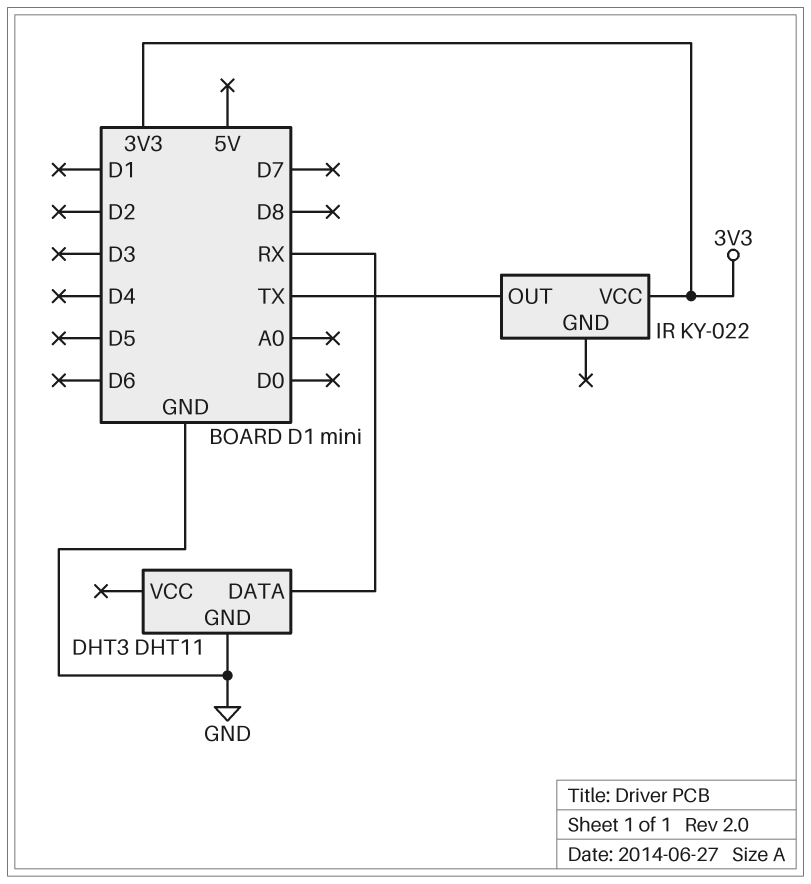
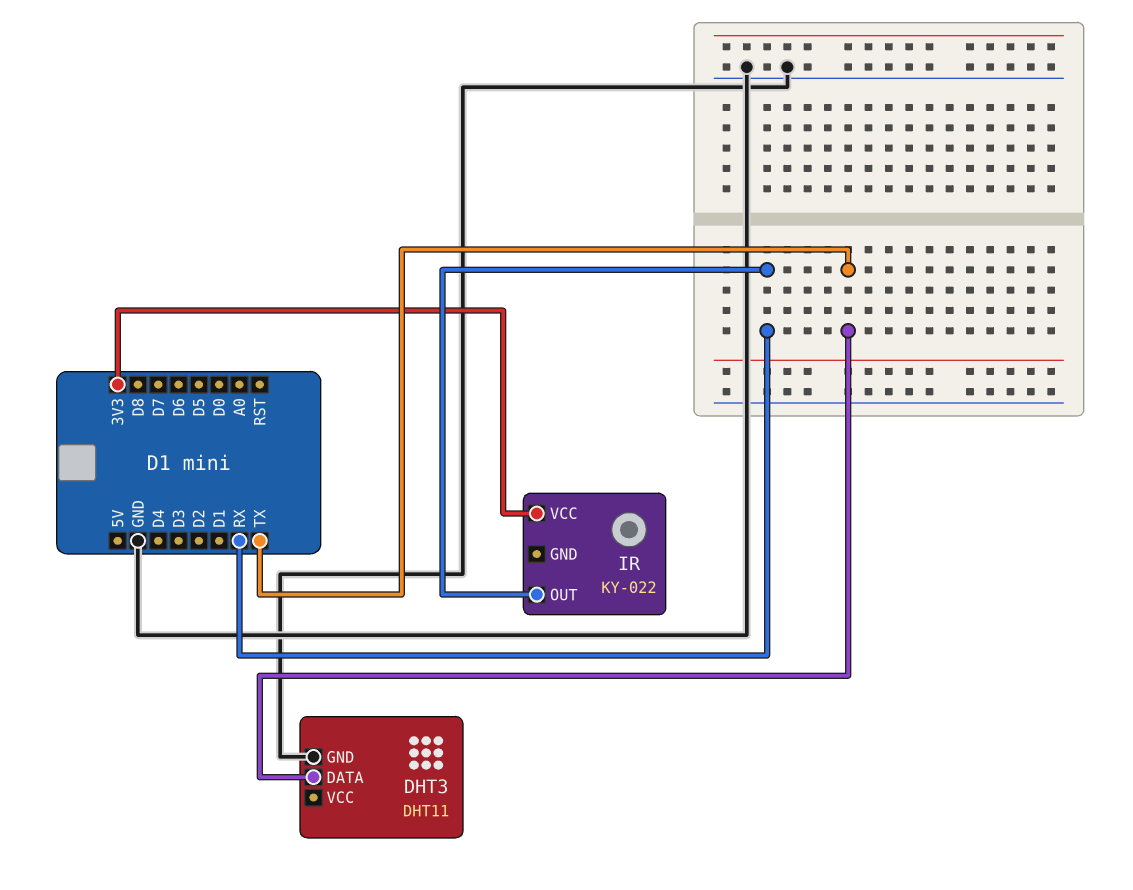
DHT3 pin DATA: RX -> TX
IR pin OUT: TX -> RX

